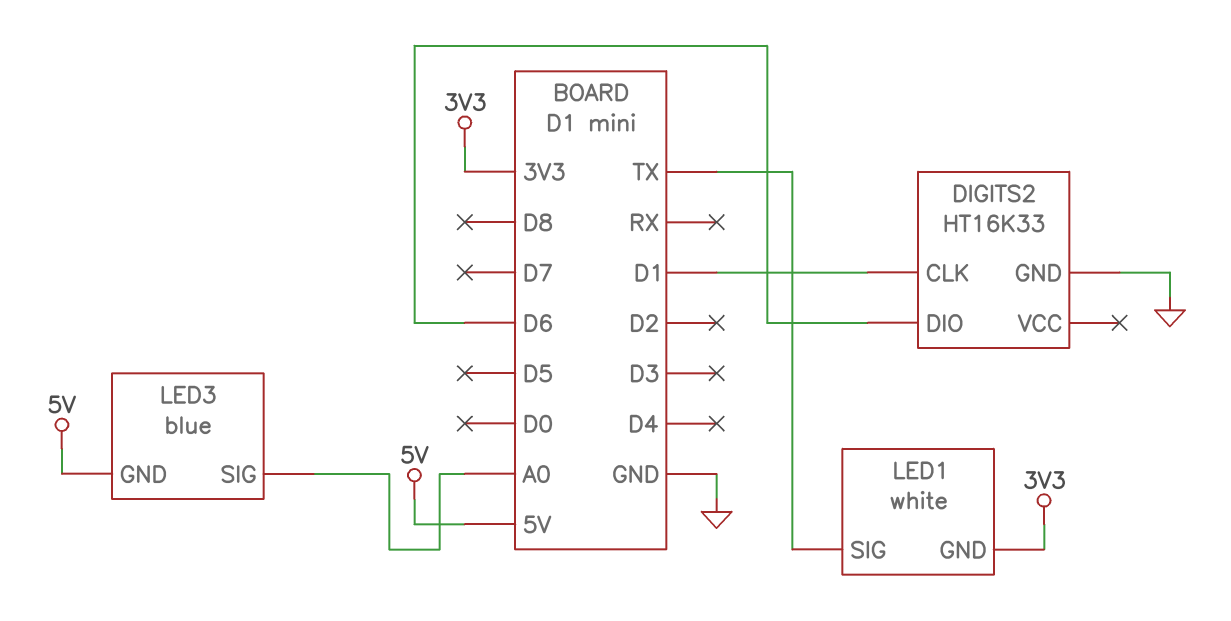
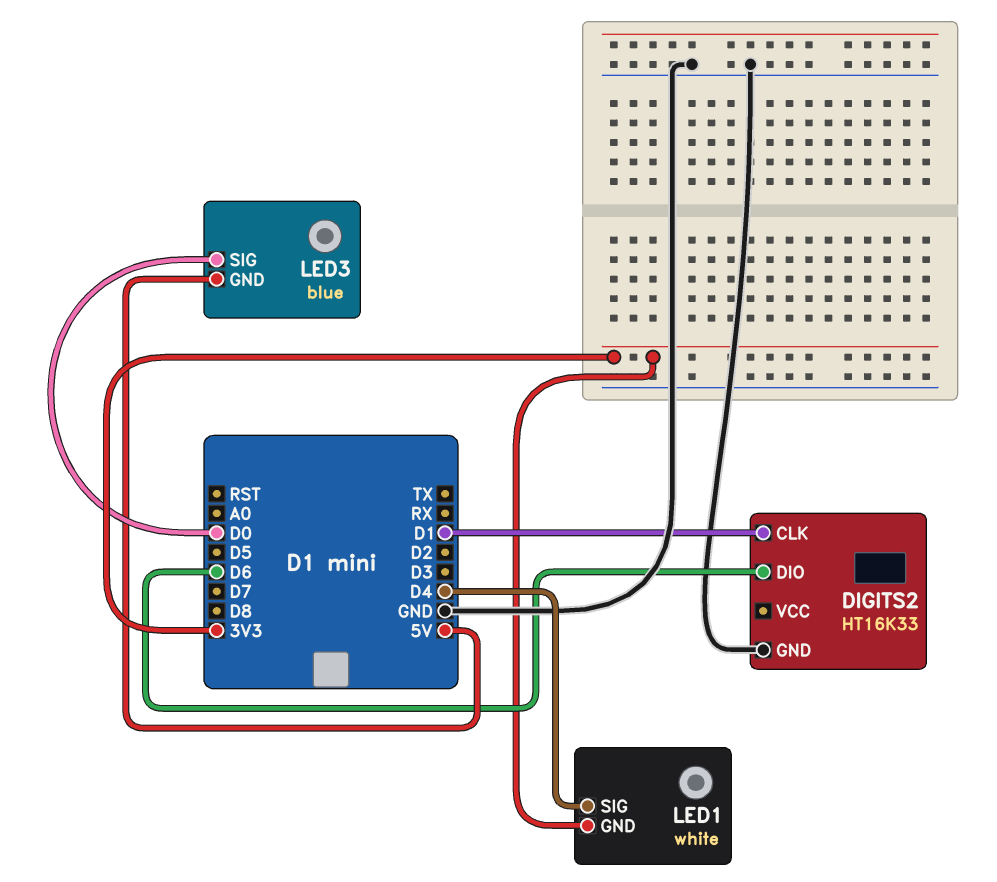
LED1 pin SIG: TX -> D4
LED3 pin SIG: A0 -> D0

